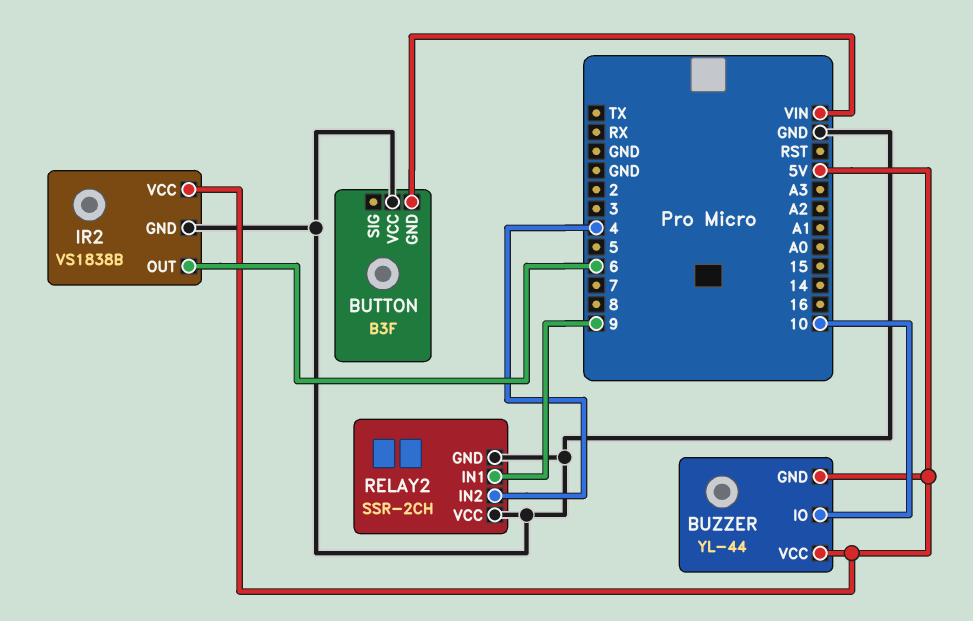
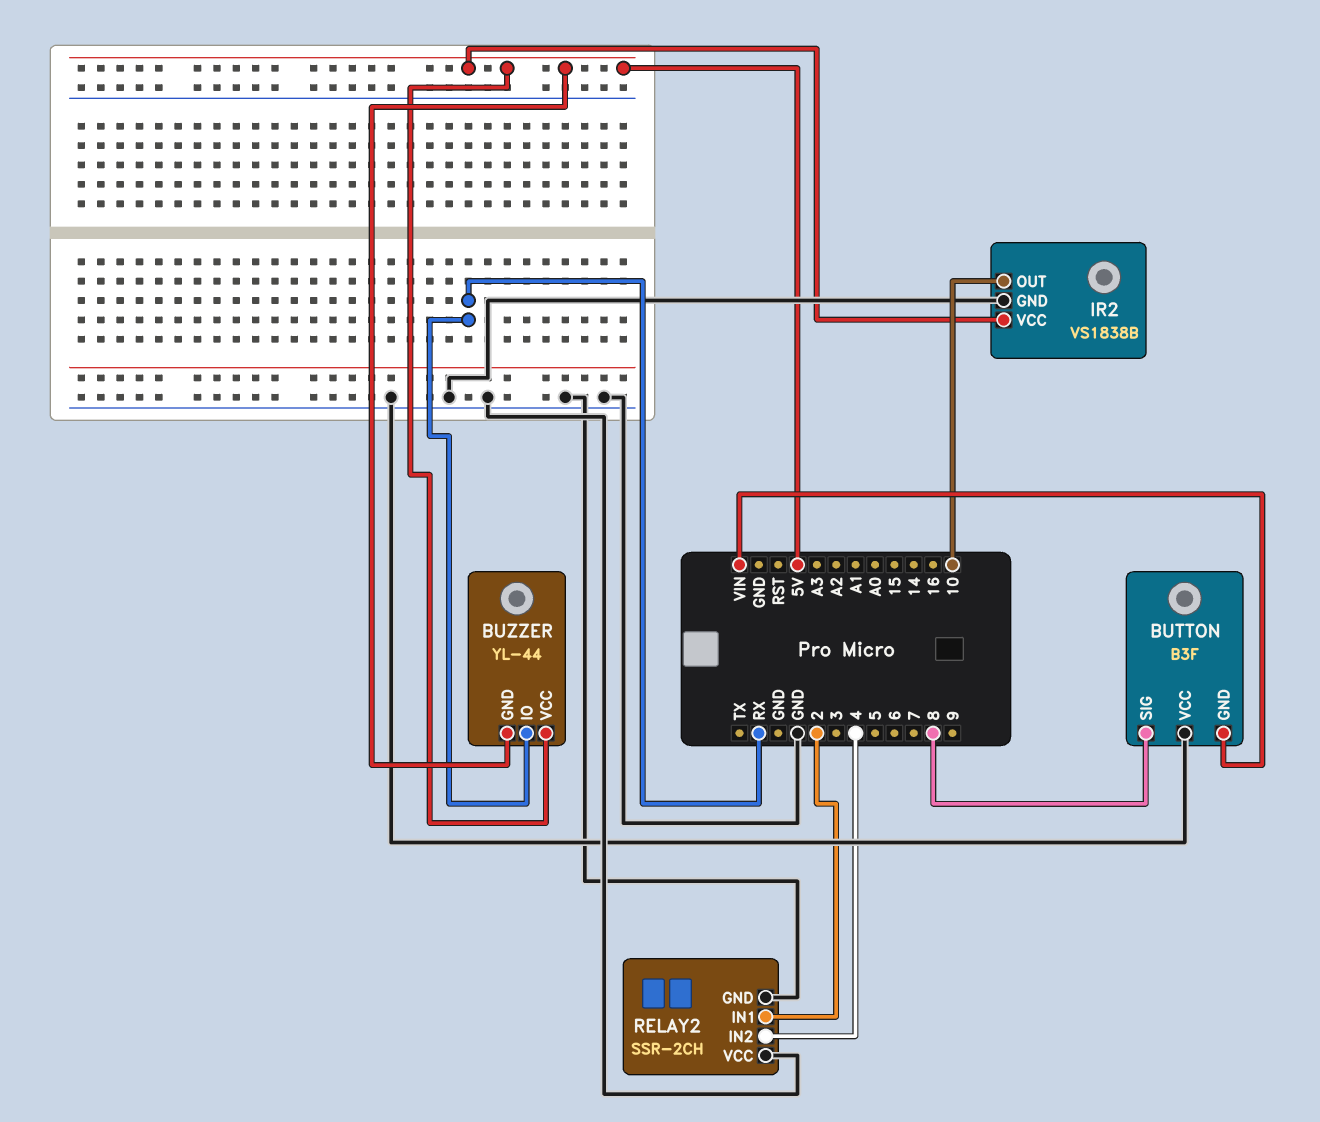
BUTTON pin SIG: none -> 8
BUZZER pin IO: 10 -> RX
IR2 pin OUT: 6 -> 10
RELAY2 pin IN1: 9 -> 2

